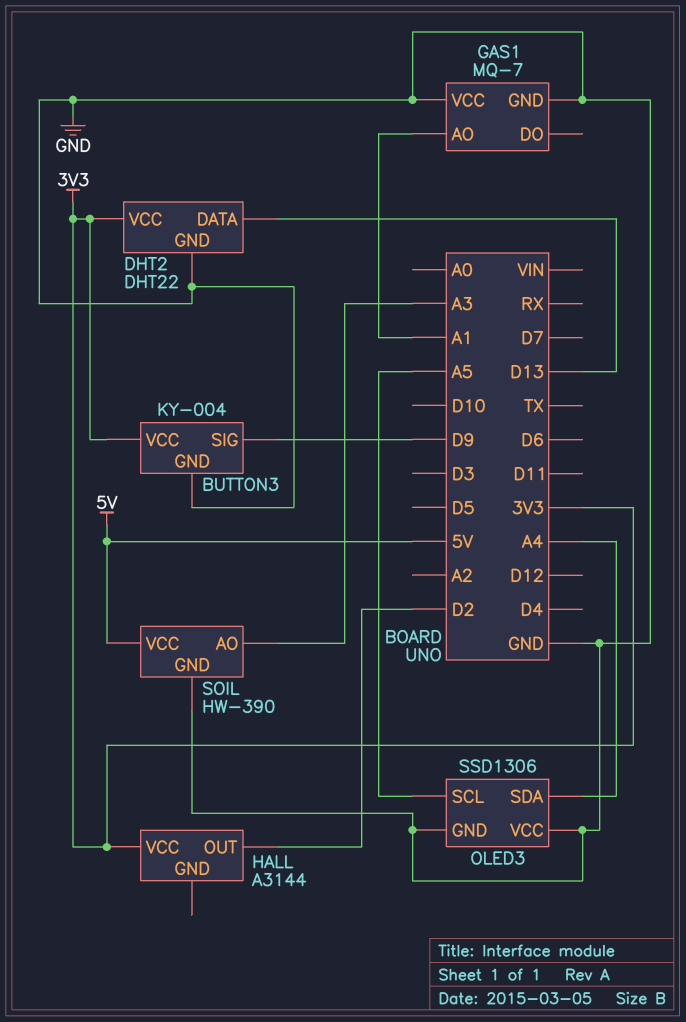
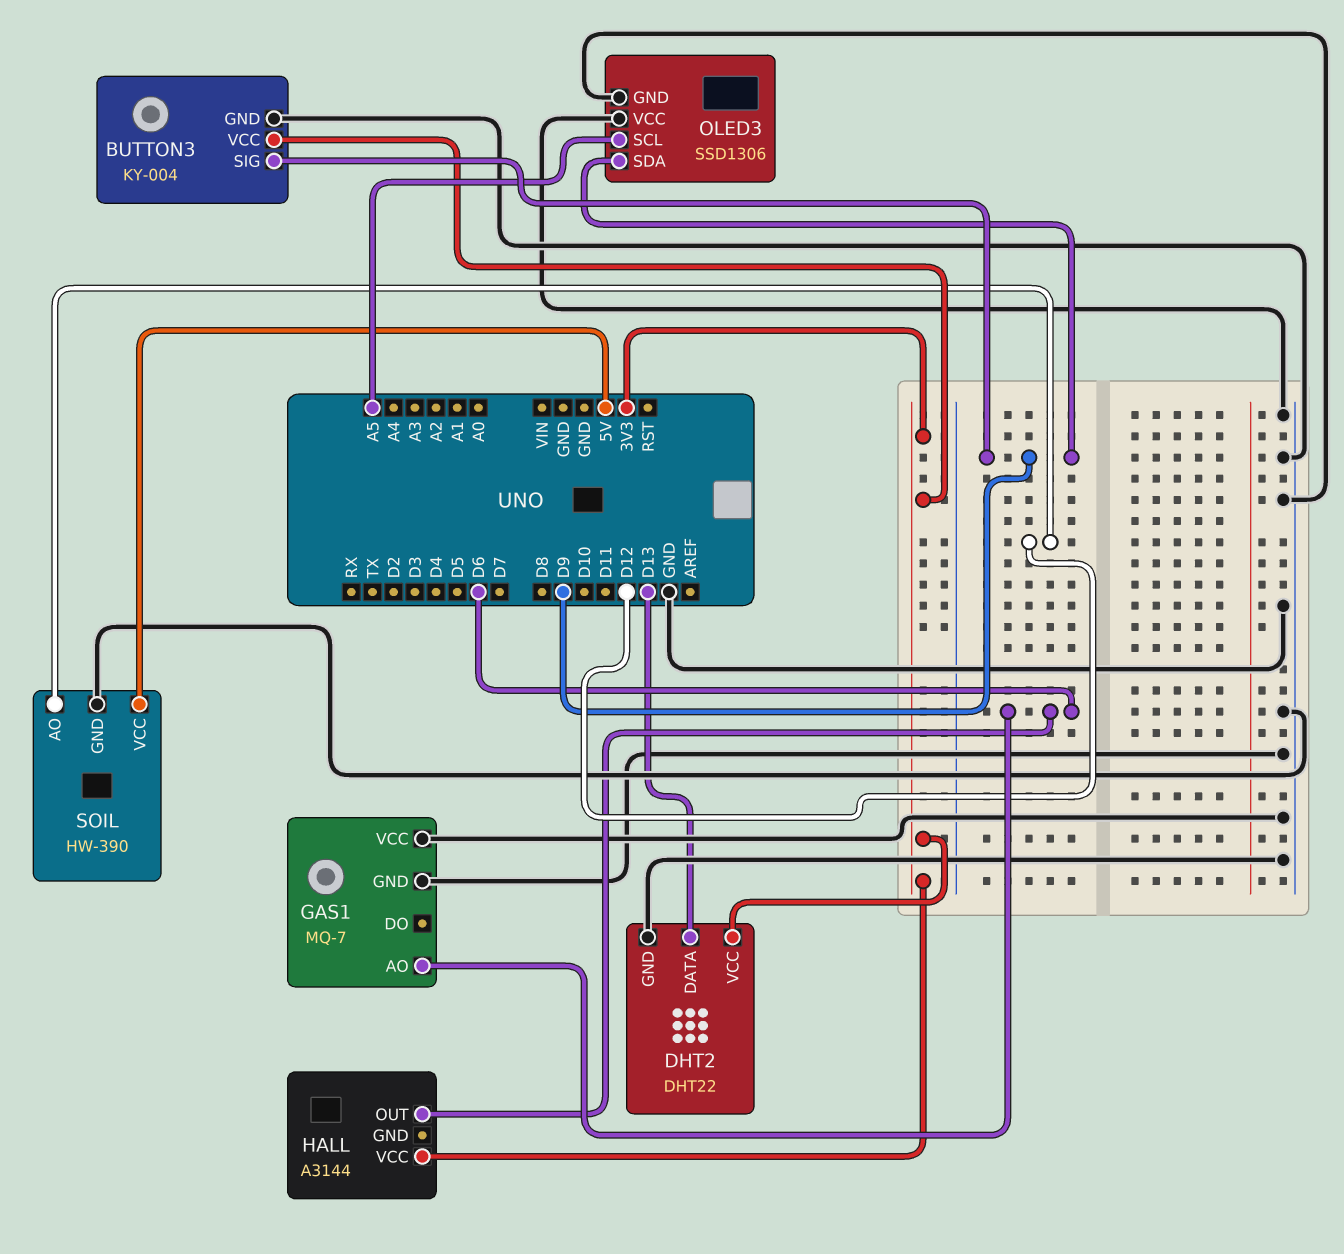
GAS1 pin AO: A1 -> D6
HALL pin OUT: D2 -> D6
OLED3 pin SDA: A4 -> D9
SOIL pin AO: A3 -> D12

